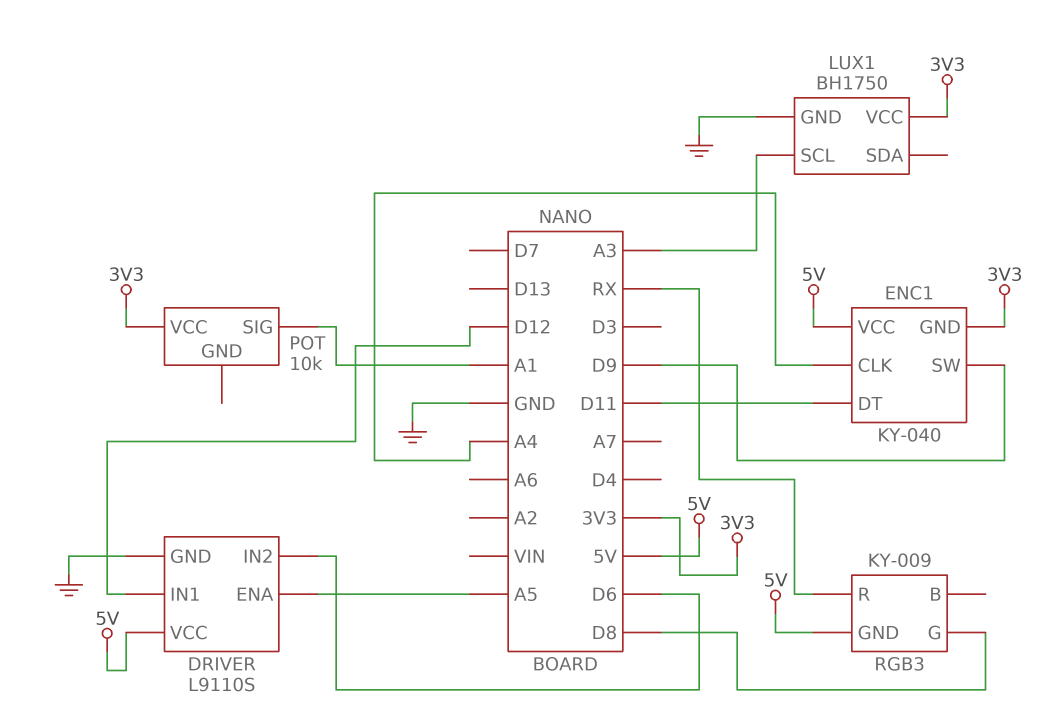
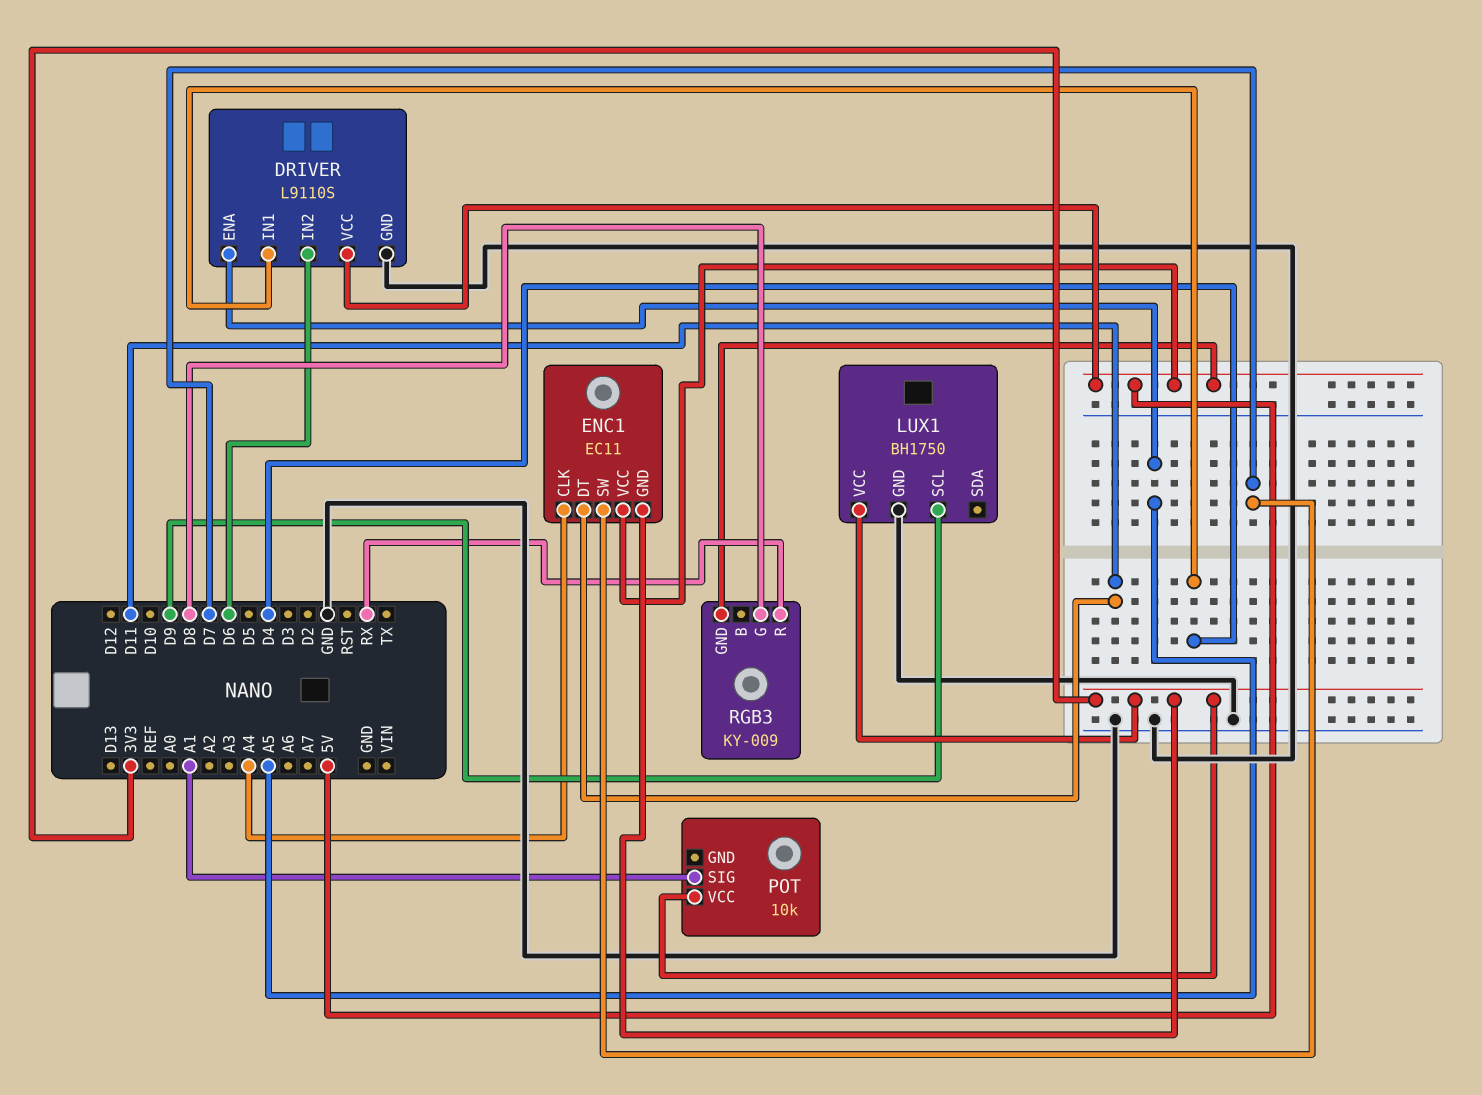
DRIVER pin IN1: D12 -> D4
ENC1: KY-040 -> EC11
ENC1 pin SW: D9 -> D7
LUX1 pin SCL: A3 -> D9

